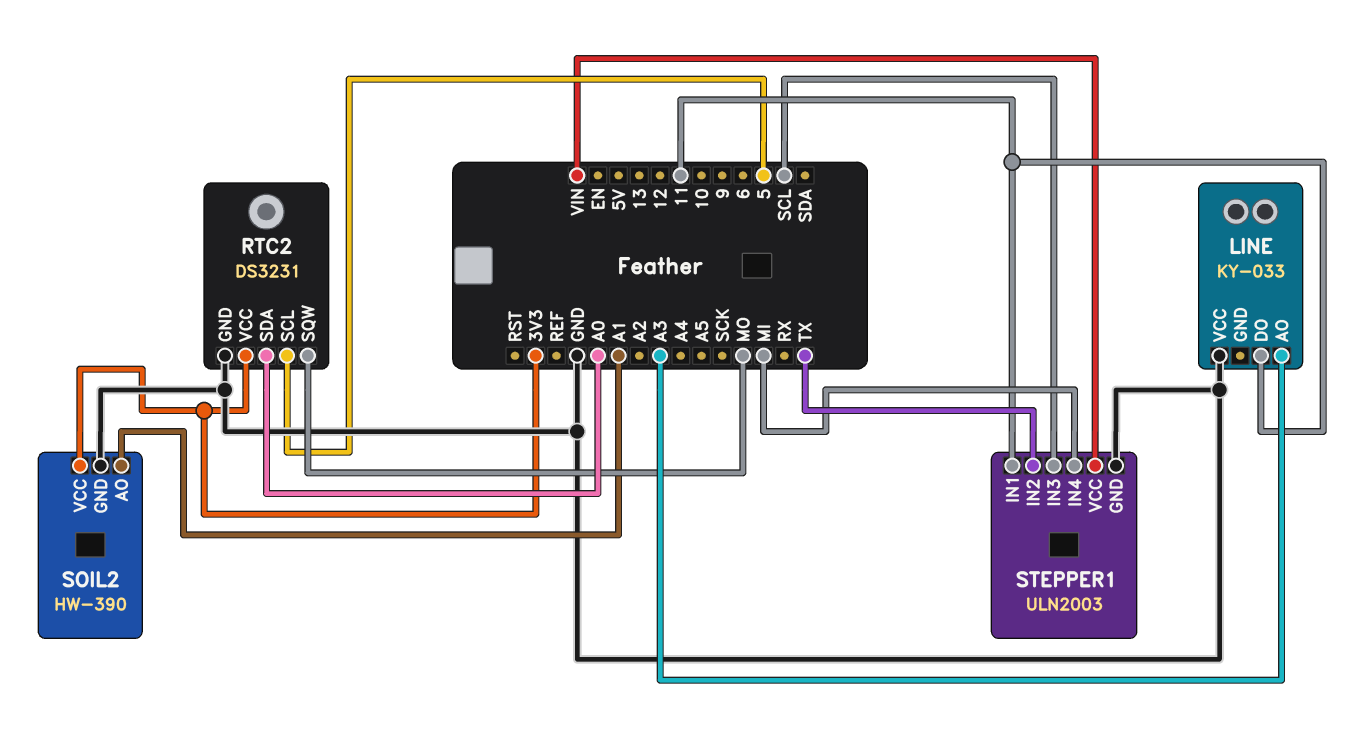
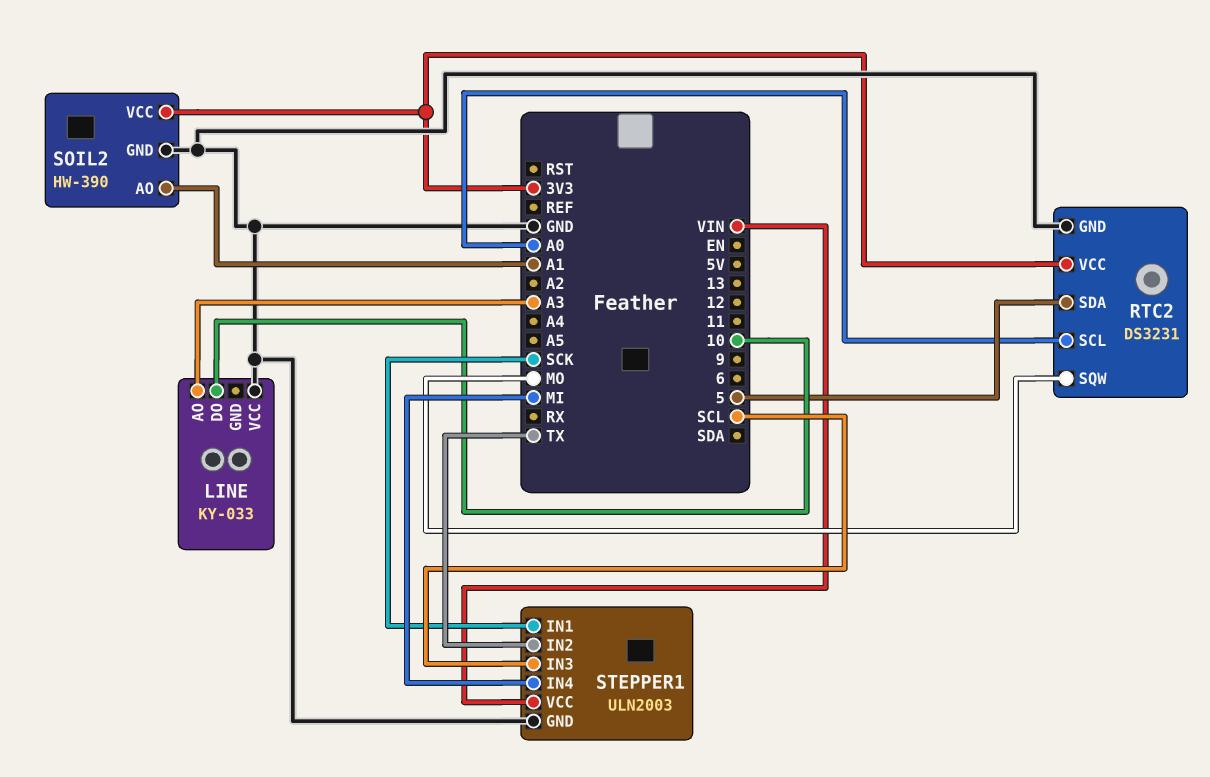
LINE pin DO: 11 -> 10
RTC2 pin SCL: 5 -> A0
RTC2 pin SDA: A0 -> 5
STEPPER1 pin IN1: 11 -> SCK

